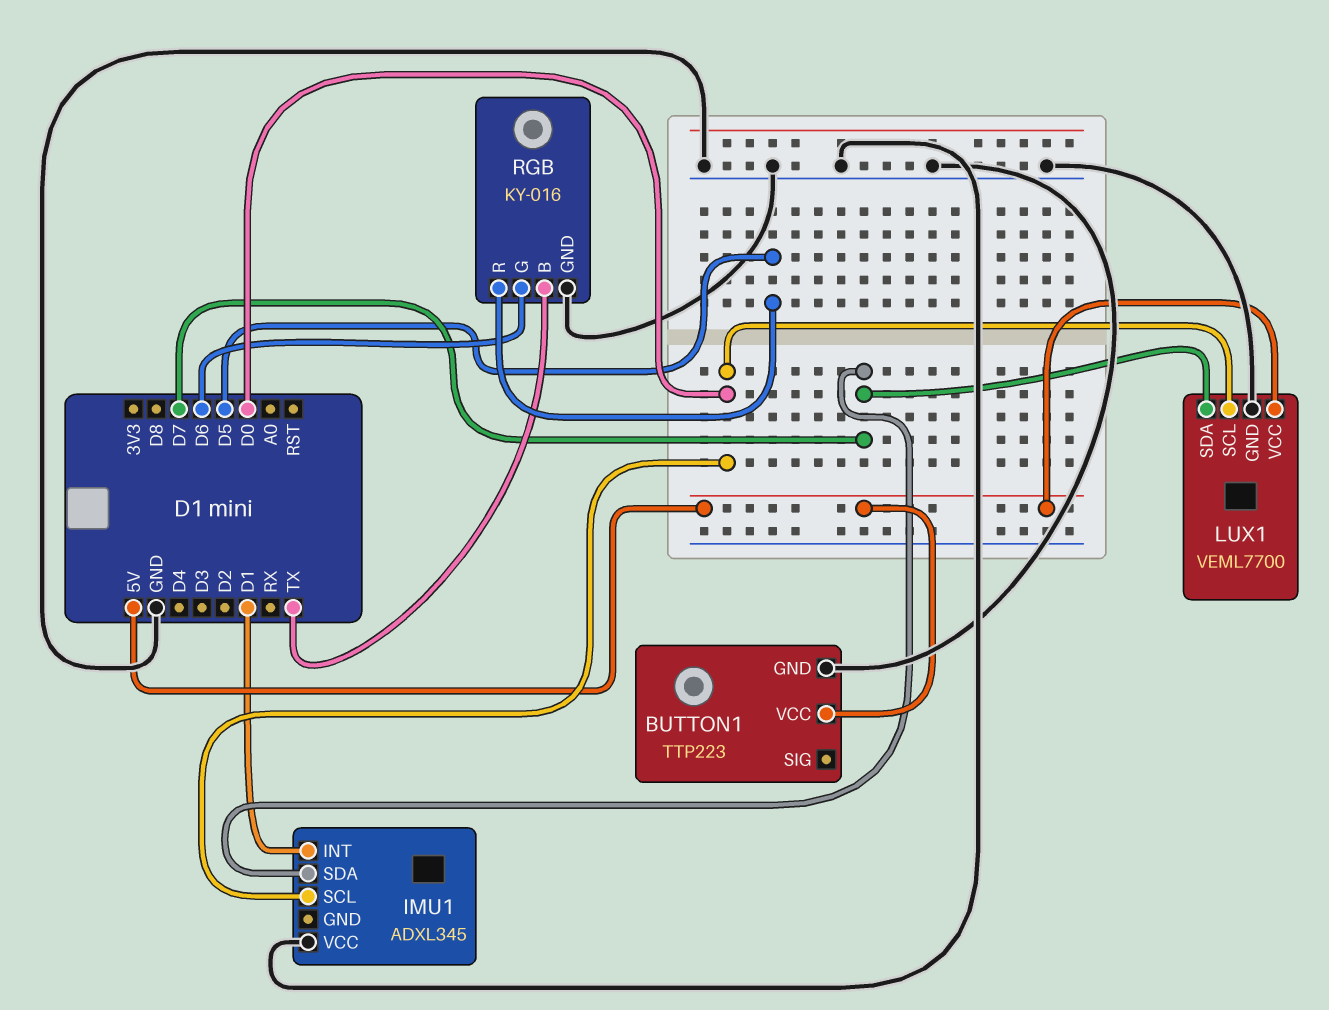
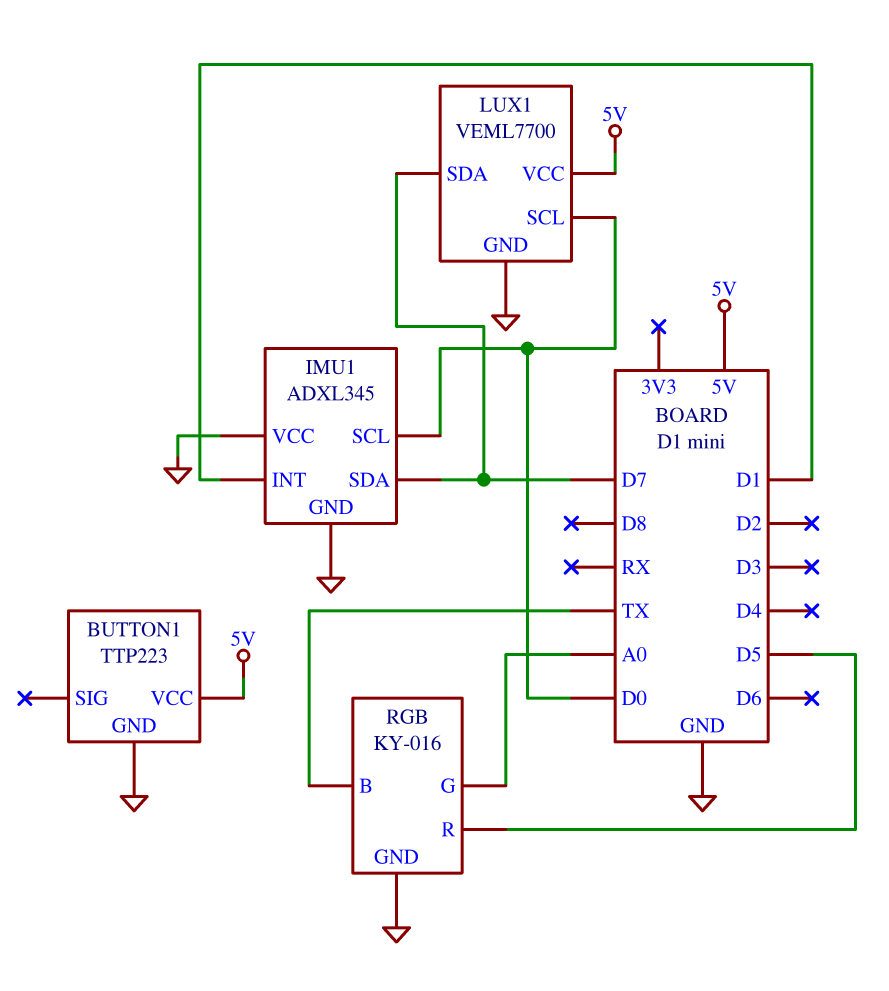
IMU1 pin GND: none -> GND
RGB pin G: D6 -> A0

